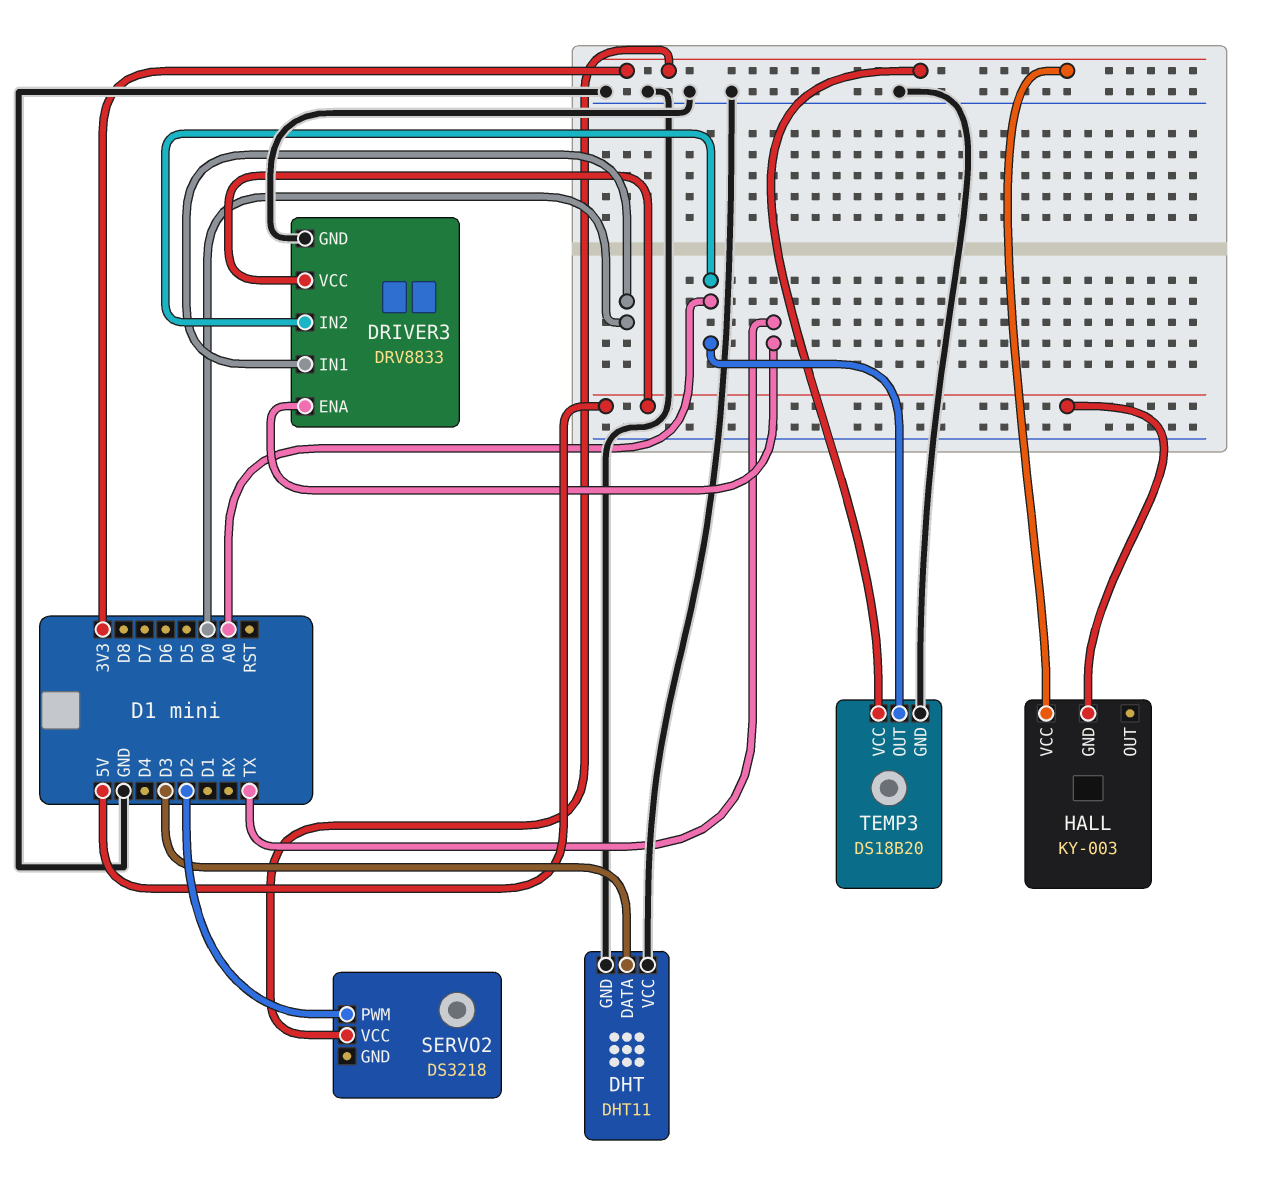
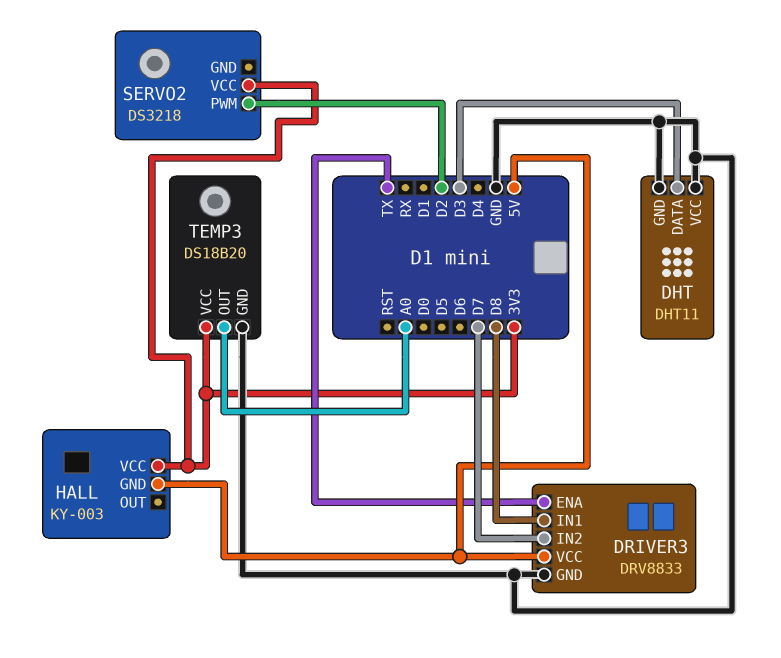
DRIVER3 pin IN1: D0 -> D8
DRIVER3 pin IN2: A0 -> D7

